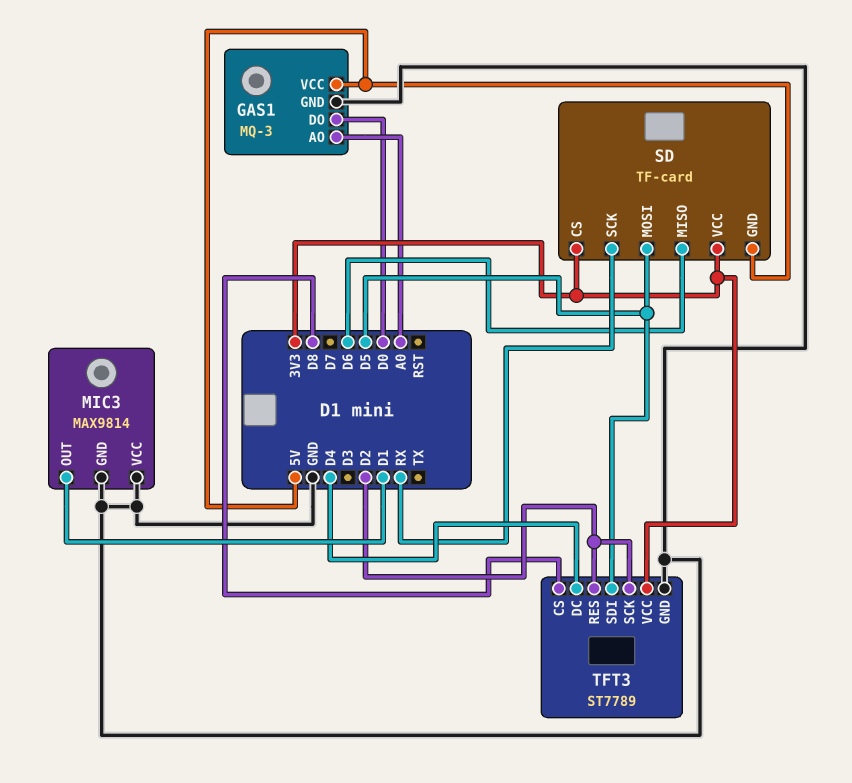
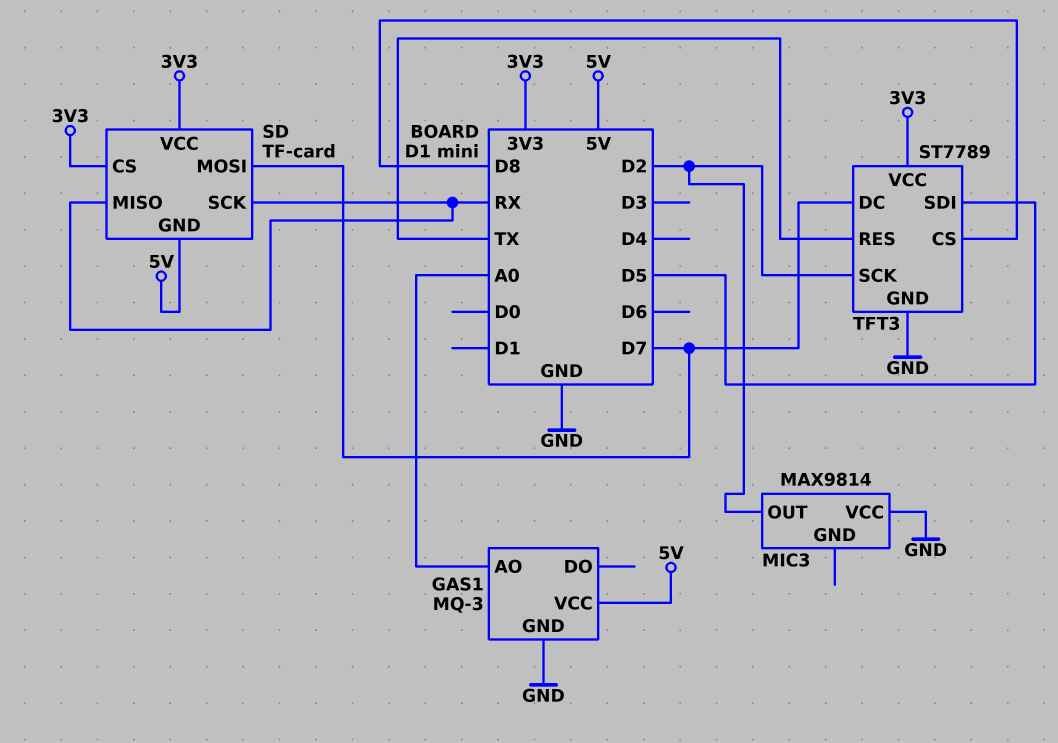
GAS1 pin DO: D0 -> none
MIC3 pin GND: GND -> none
MIC3 pin OUT: D1 -> D2
SD pin MISO: D6 -> RX
SD pin MOSI: D5 -> D7
TFT3 pin DC: D4 -> D7
TFT3 pin RES: D2 -> TX

